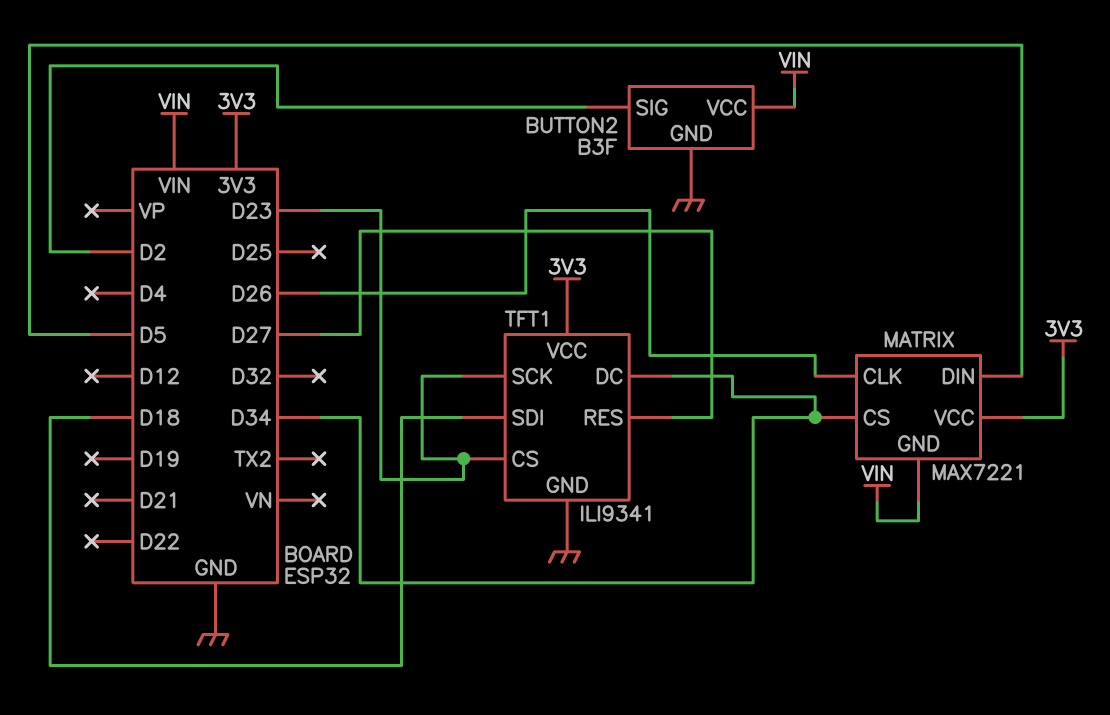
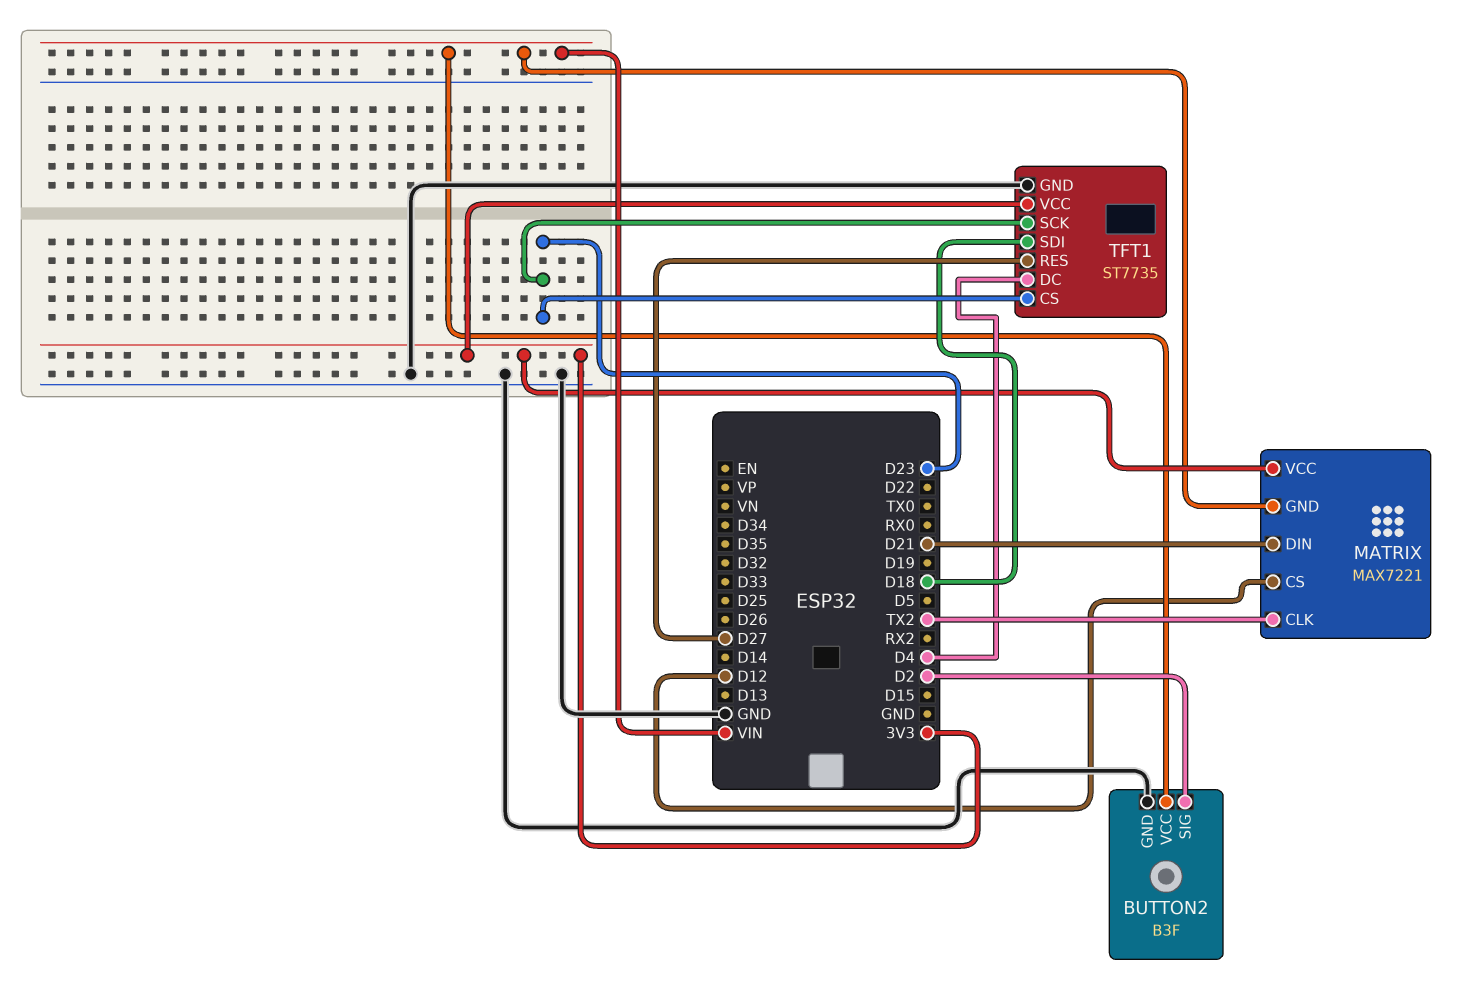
MATRIX pin CLK: D26 -> TX2
MATRIX pin CS: D34 -> D12
MATRIX pin DIN: D5 -> D21
TFT1: ILI9341 -> ST7735
TFT1 pin DC: D34 -> D4

